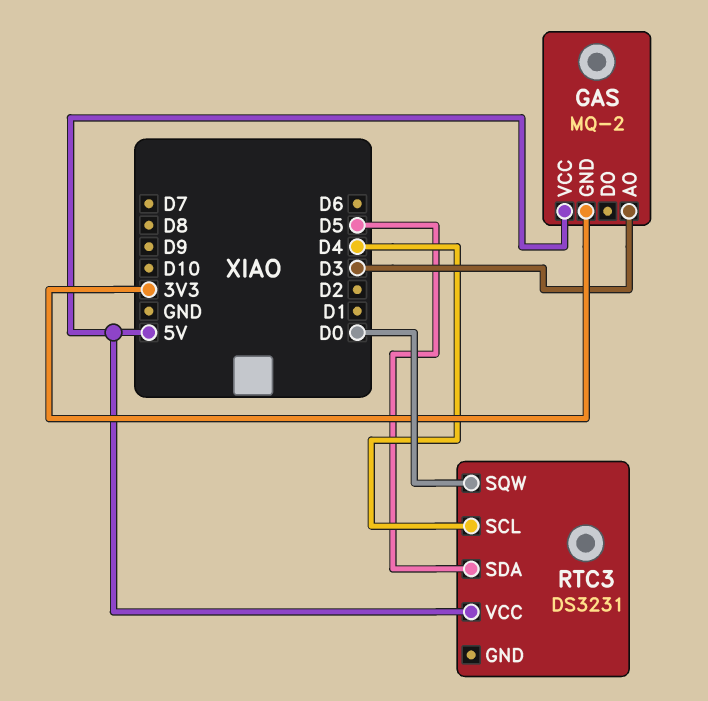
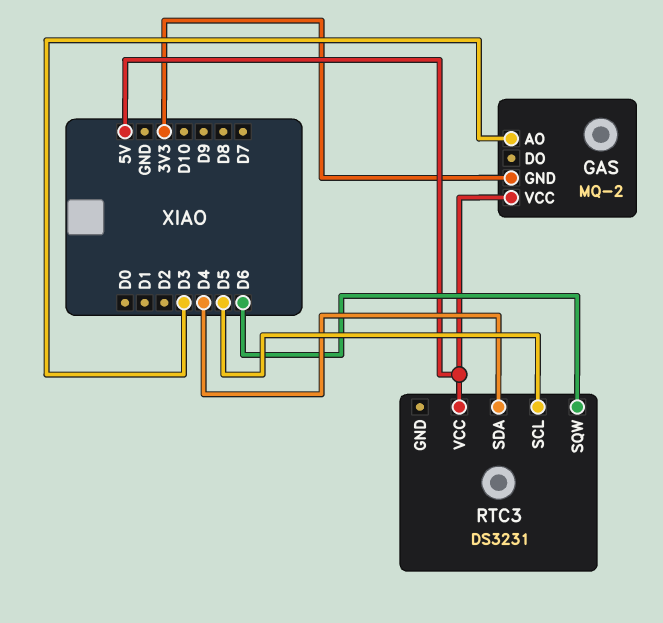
RTC3 pin SCL: D4 -> D5
RTC3 pin SDA: D5 -> D4
RTC3 pin SQW: D0 -> D6

